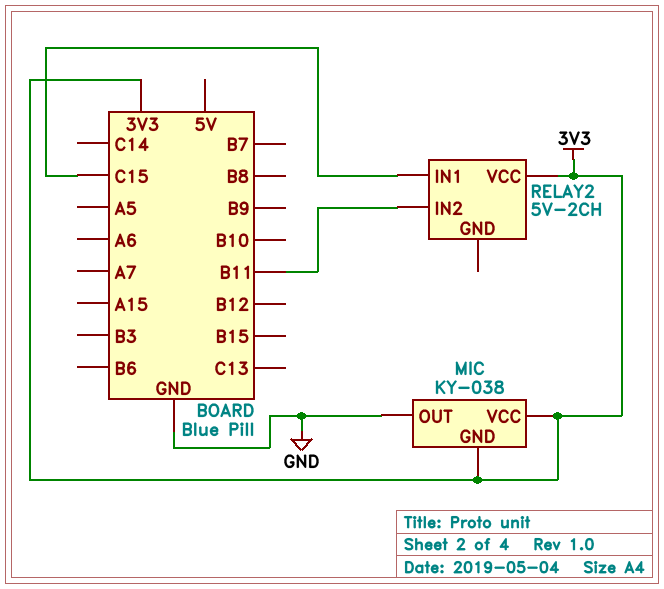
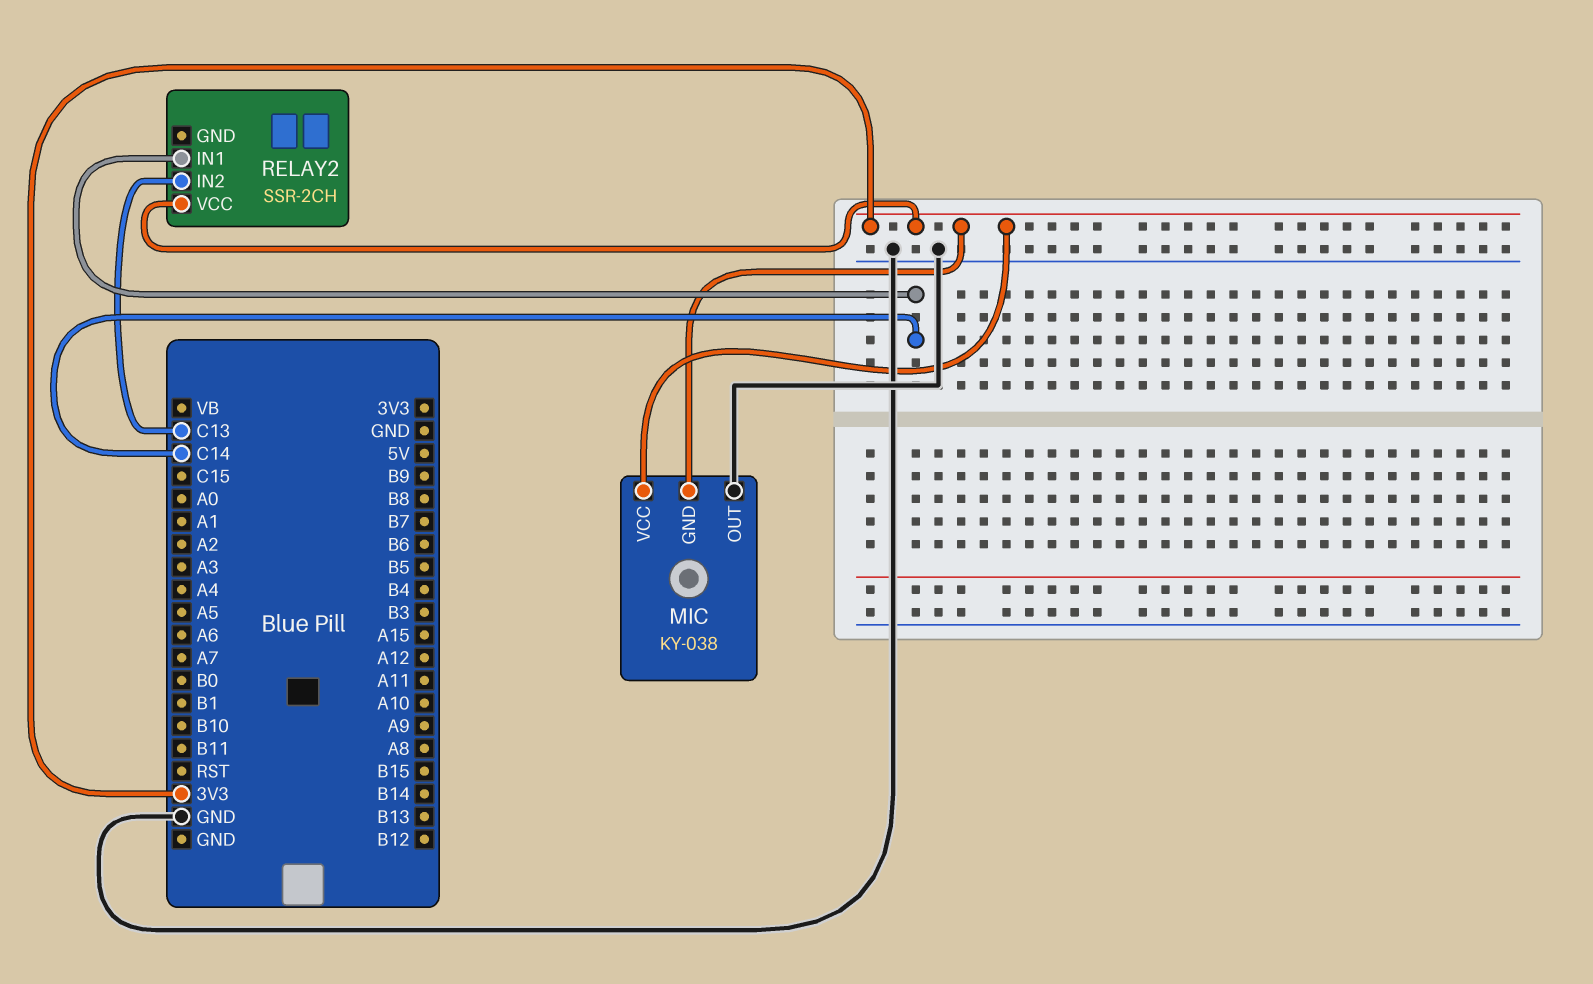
RELAY2: 5V-2CH -> SSR-2CH
RELAY2 pin IN1: C15 -> C14
RELAY2 pin IN2: B11 -> C13

